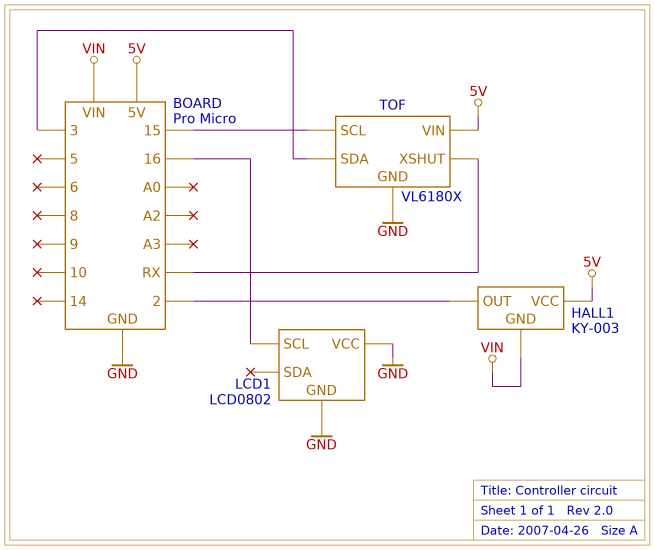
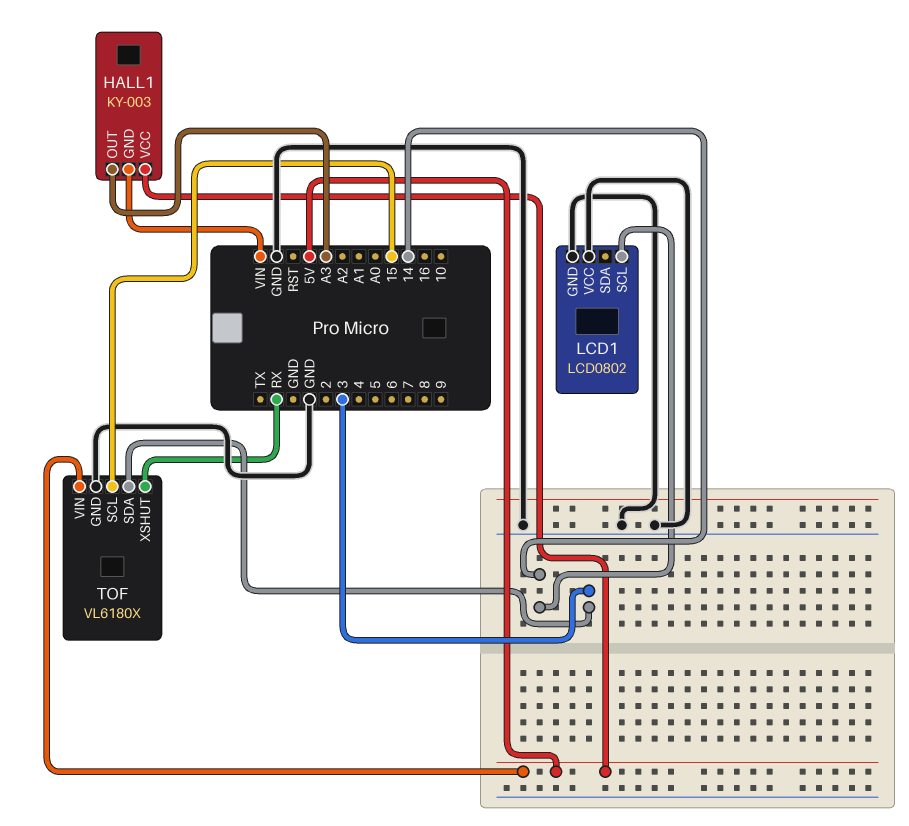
HALL1 pin OUT: 2 -> A3
LCD1 pin SCL: 16 -> 14

